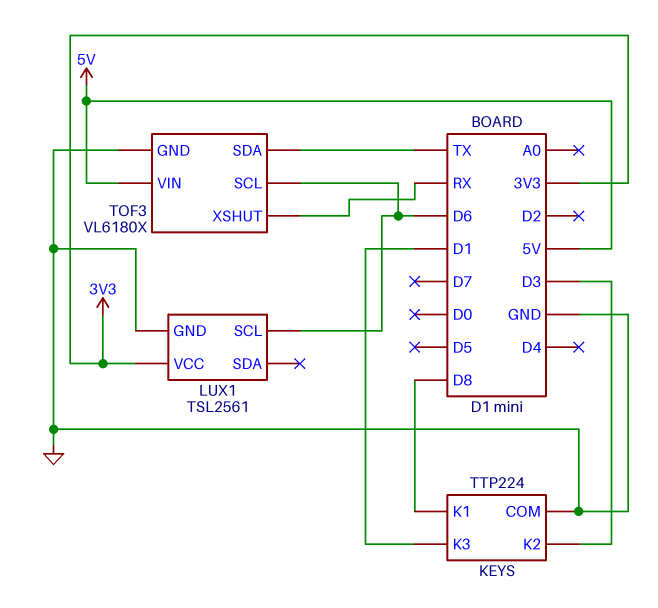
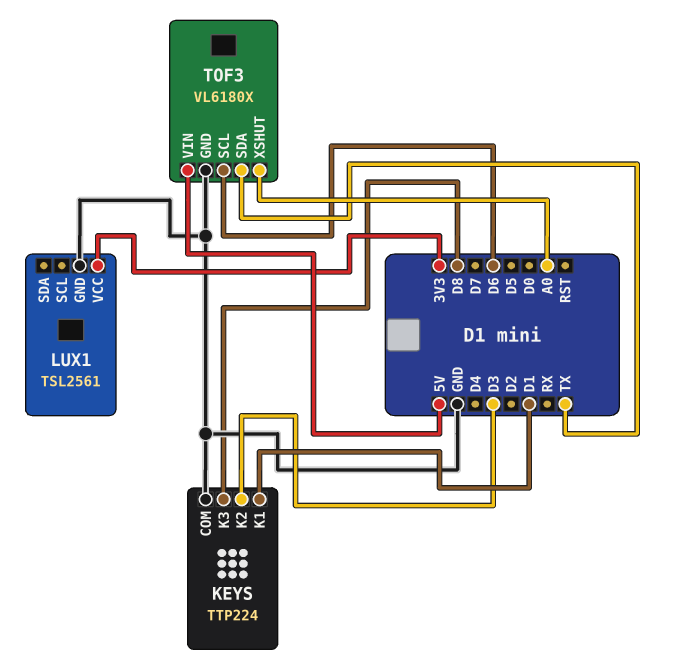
KEYS pin K1: D8 -> D1
KEYS pin K3: D1 -> D8
LUX1 pin SCL: D6 -> none
TOF3 pin XSHUT: RX -> A0

